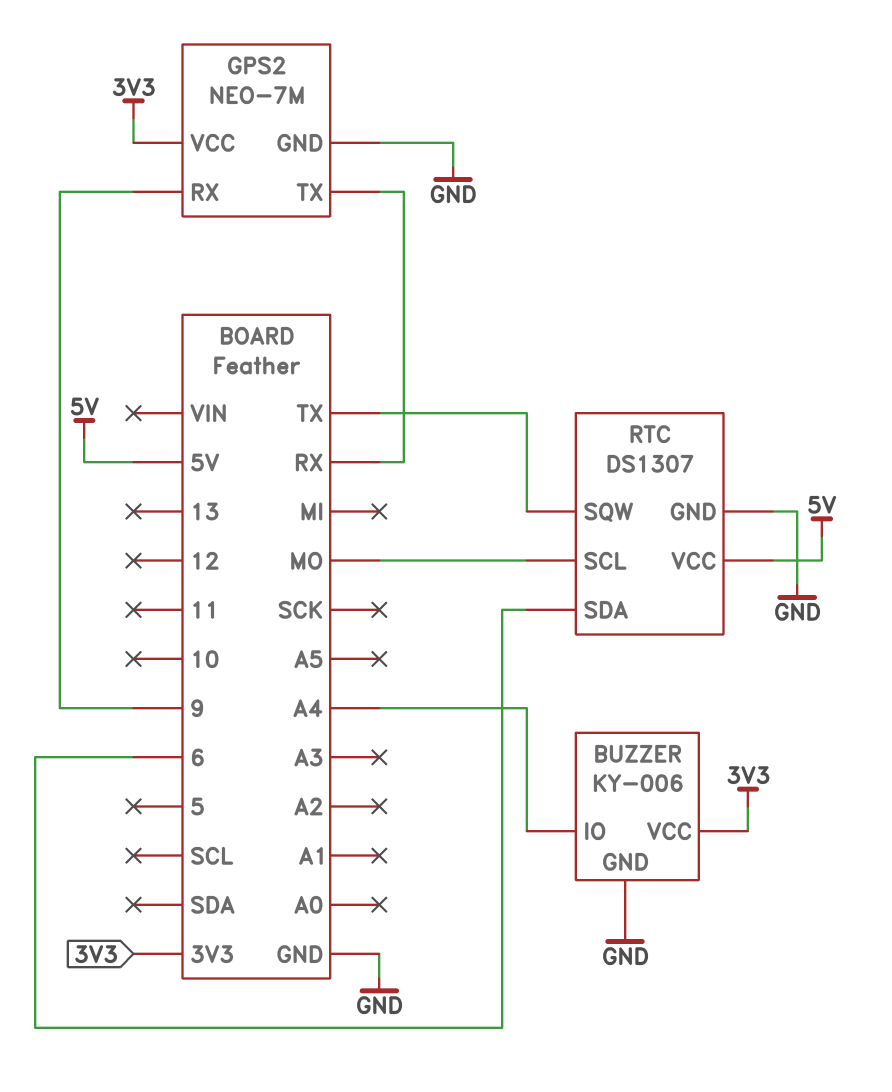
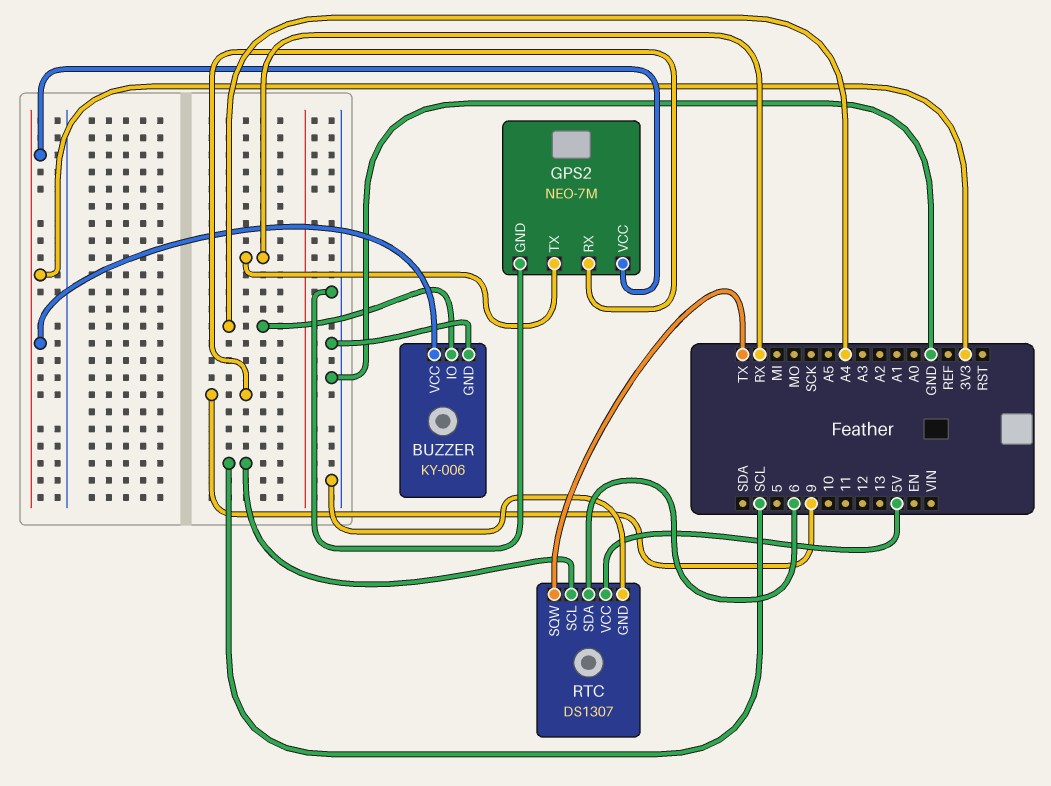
RTC pin SCL: MO -> SCL

